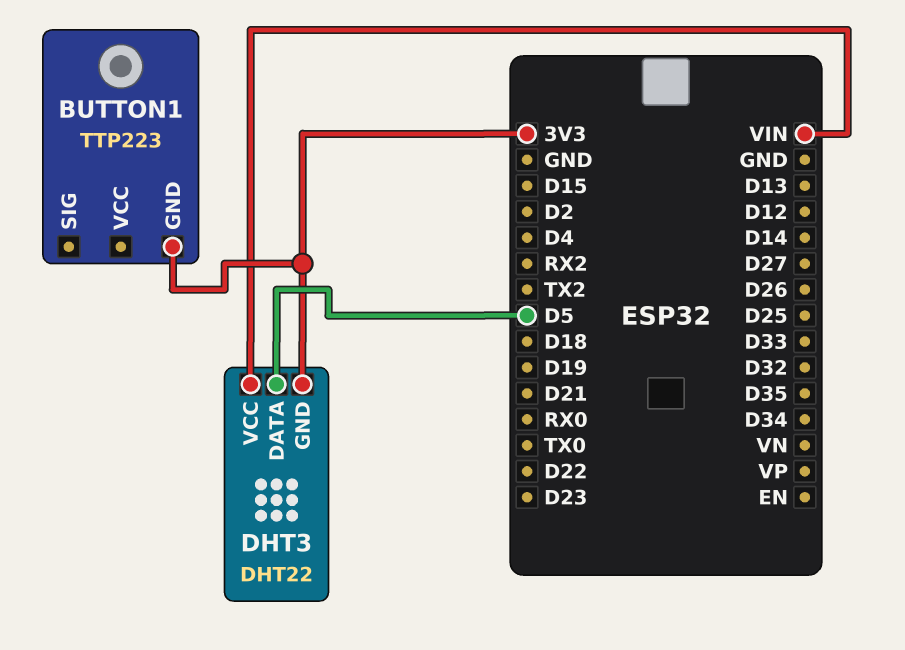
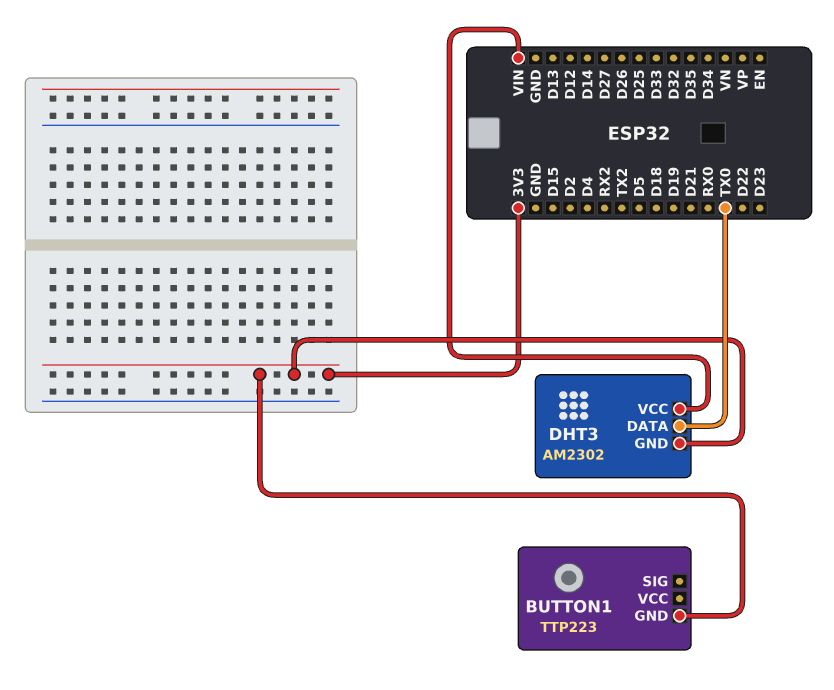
DHT3: DHT22 -> AM2302
DHT3 pin DATA: D5 -> TX0

